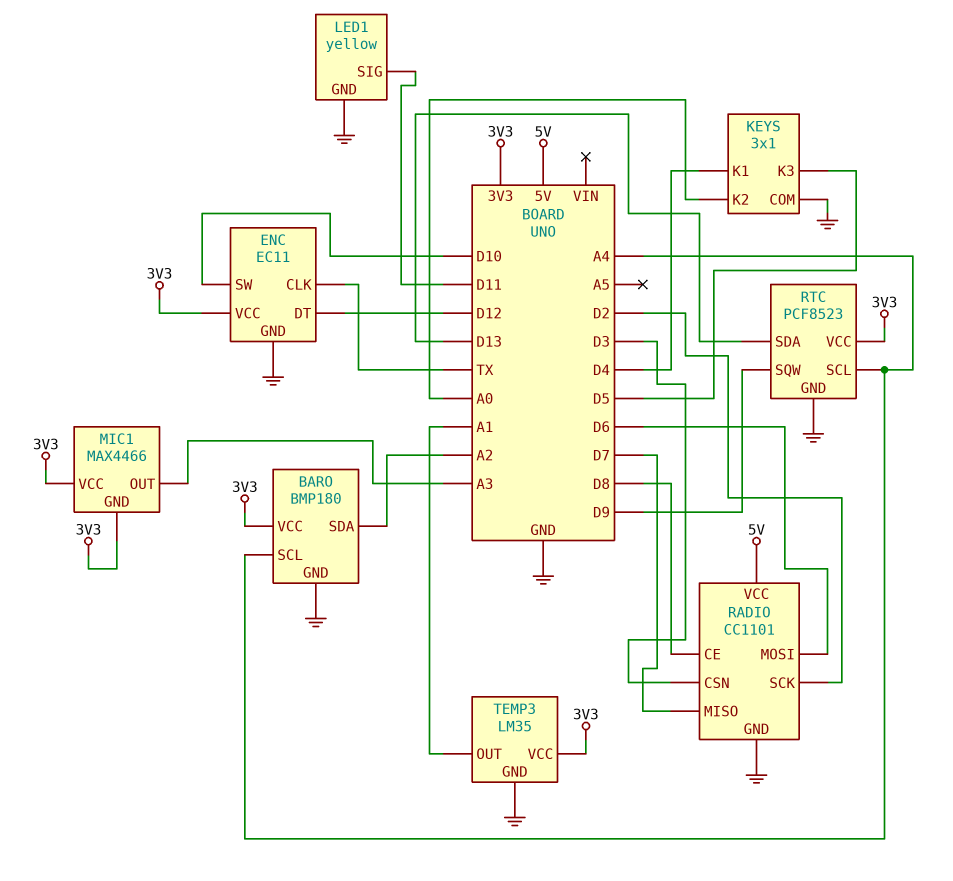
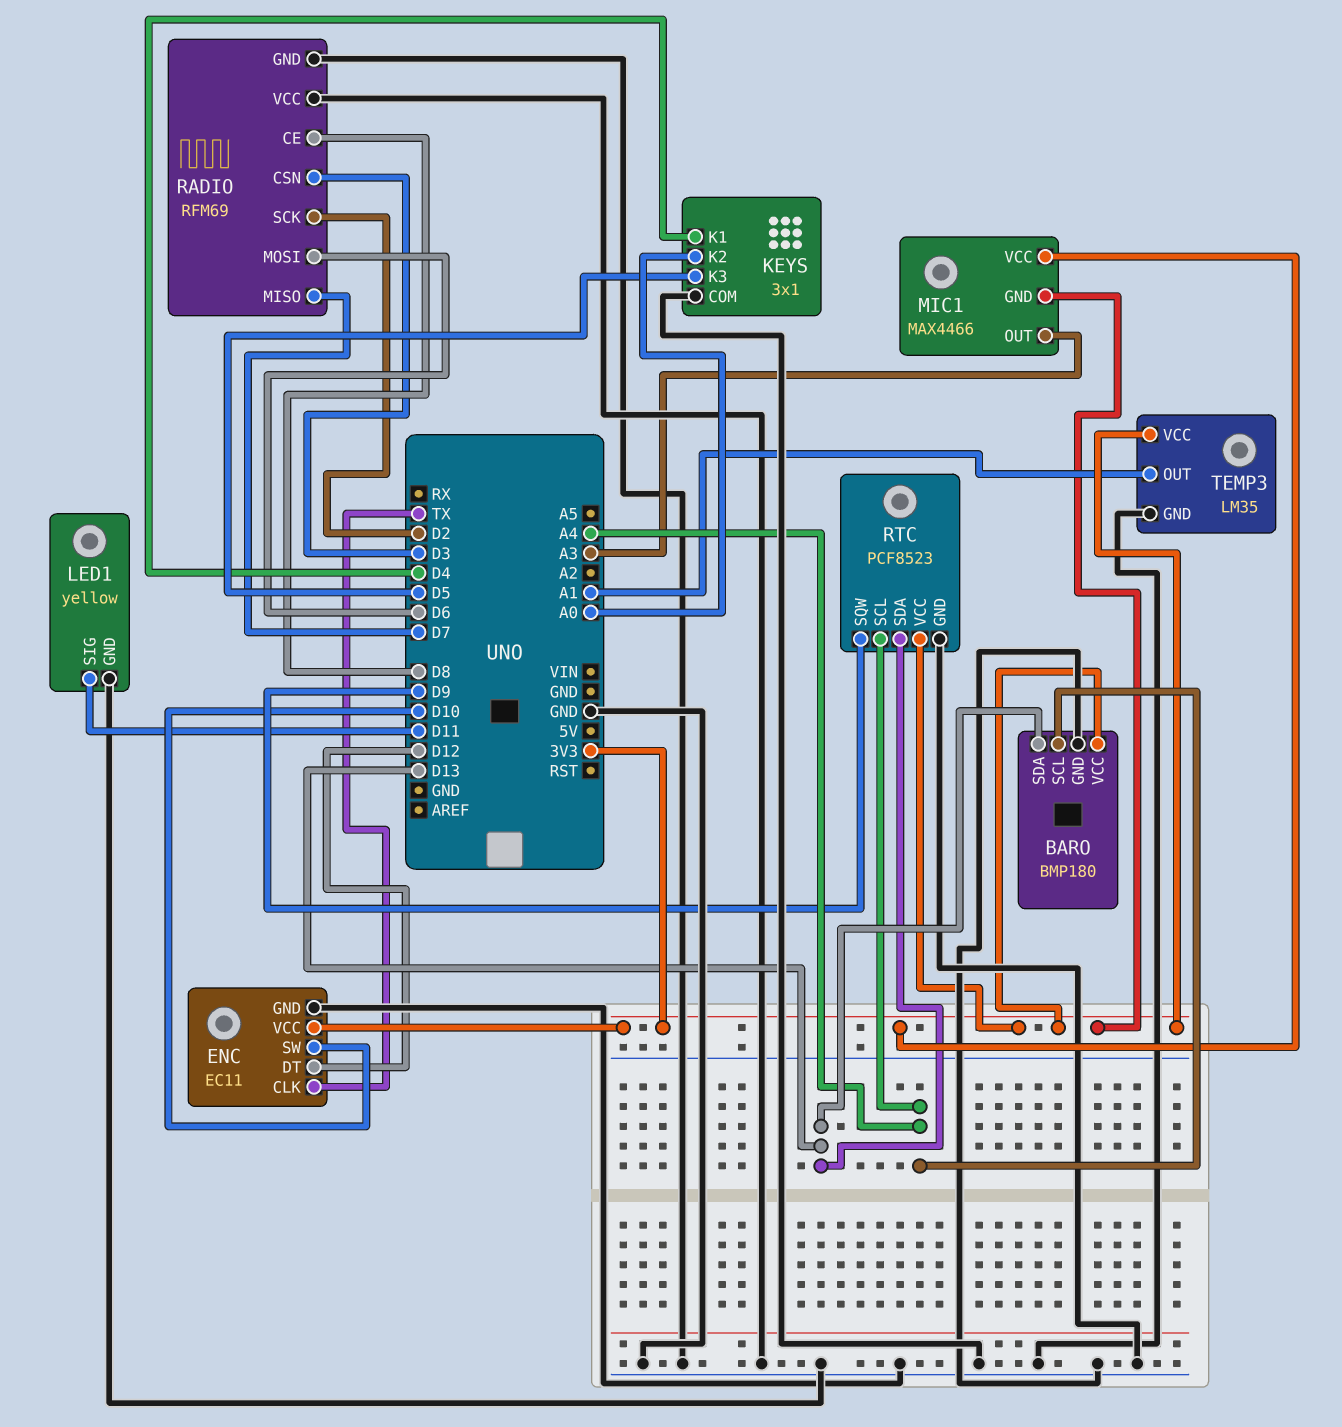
BARO pin SDA: A2 -> D13
RADIO: CC1101 -> RFM69
RADIO pin VCC: 5V -> GND

